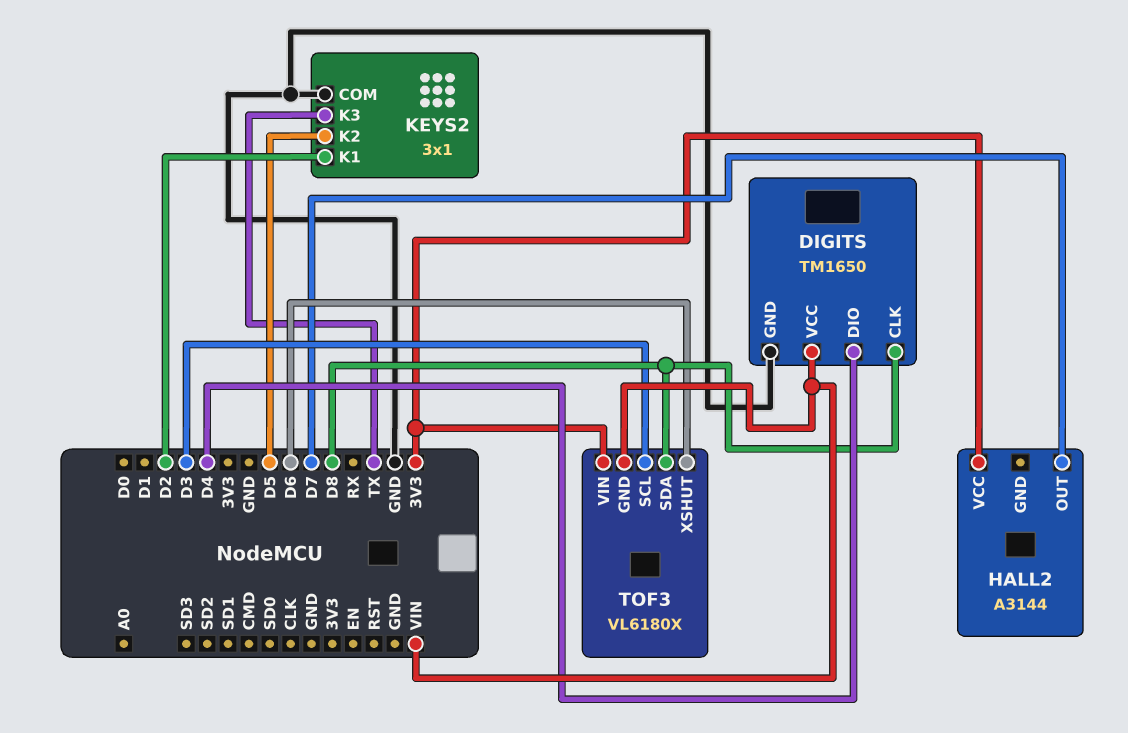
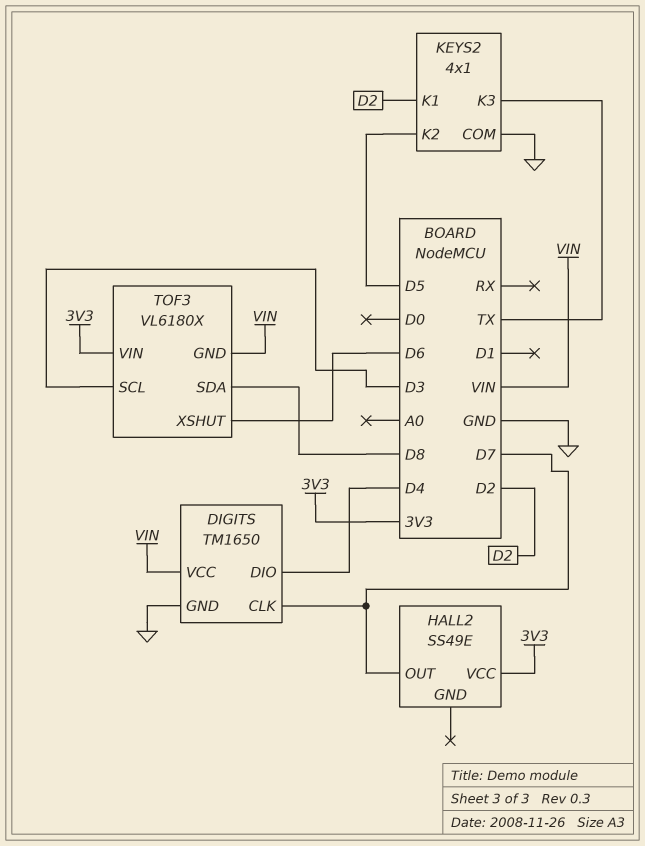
DIGITS pin CLK: D8 -> D7
HALL2: A3144 -> SS49E
KEYS2: 3x1 -> 4x1

